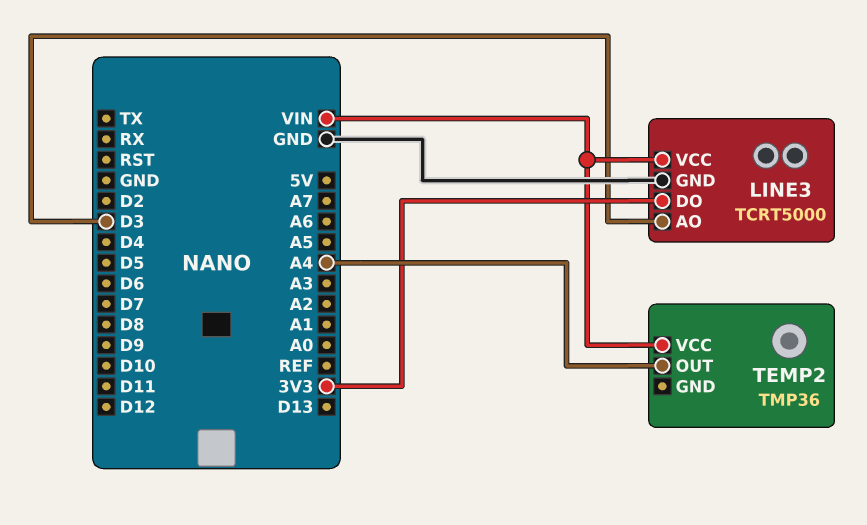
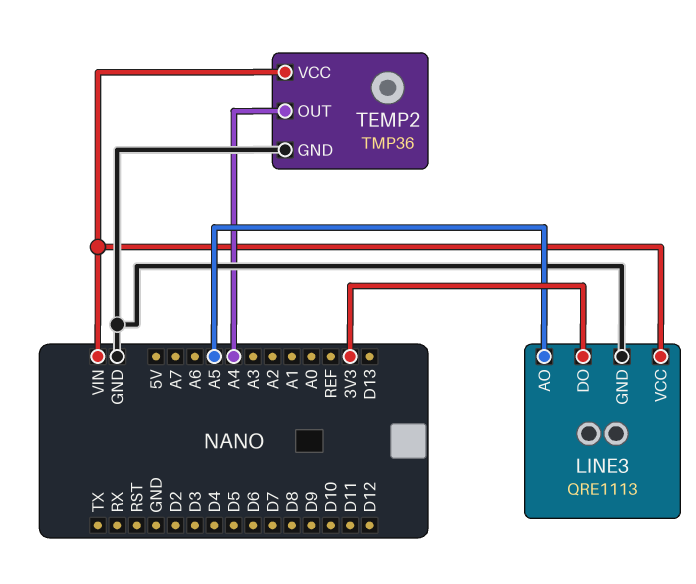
LINE3: TCRT5000 -> QRE1113
LINE3 pin AO: D3 -> A5
TEMP2 pin GND: none -> GND

